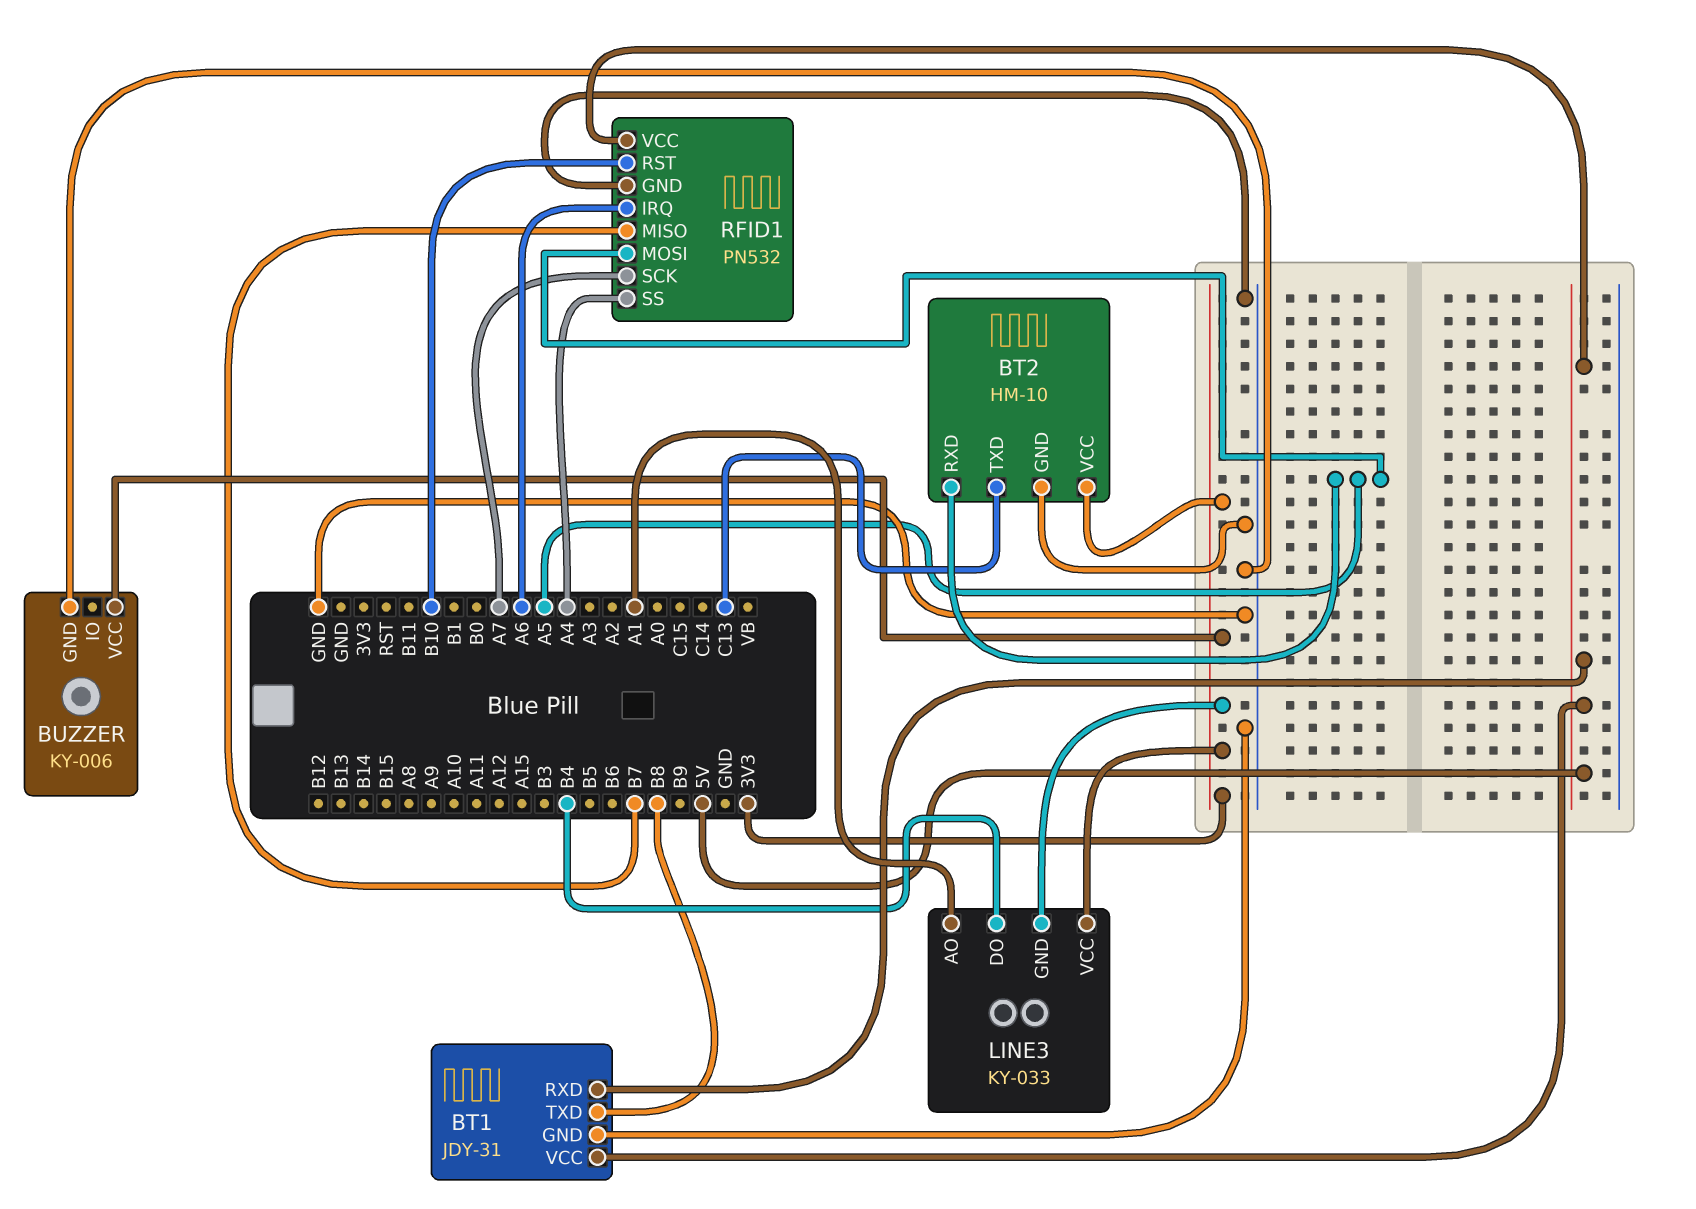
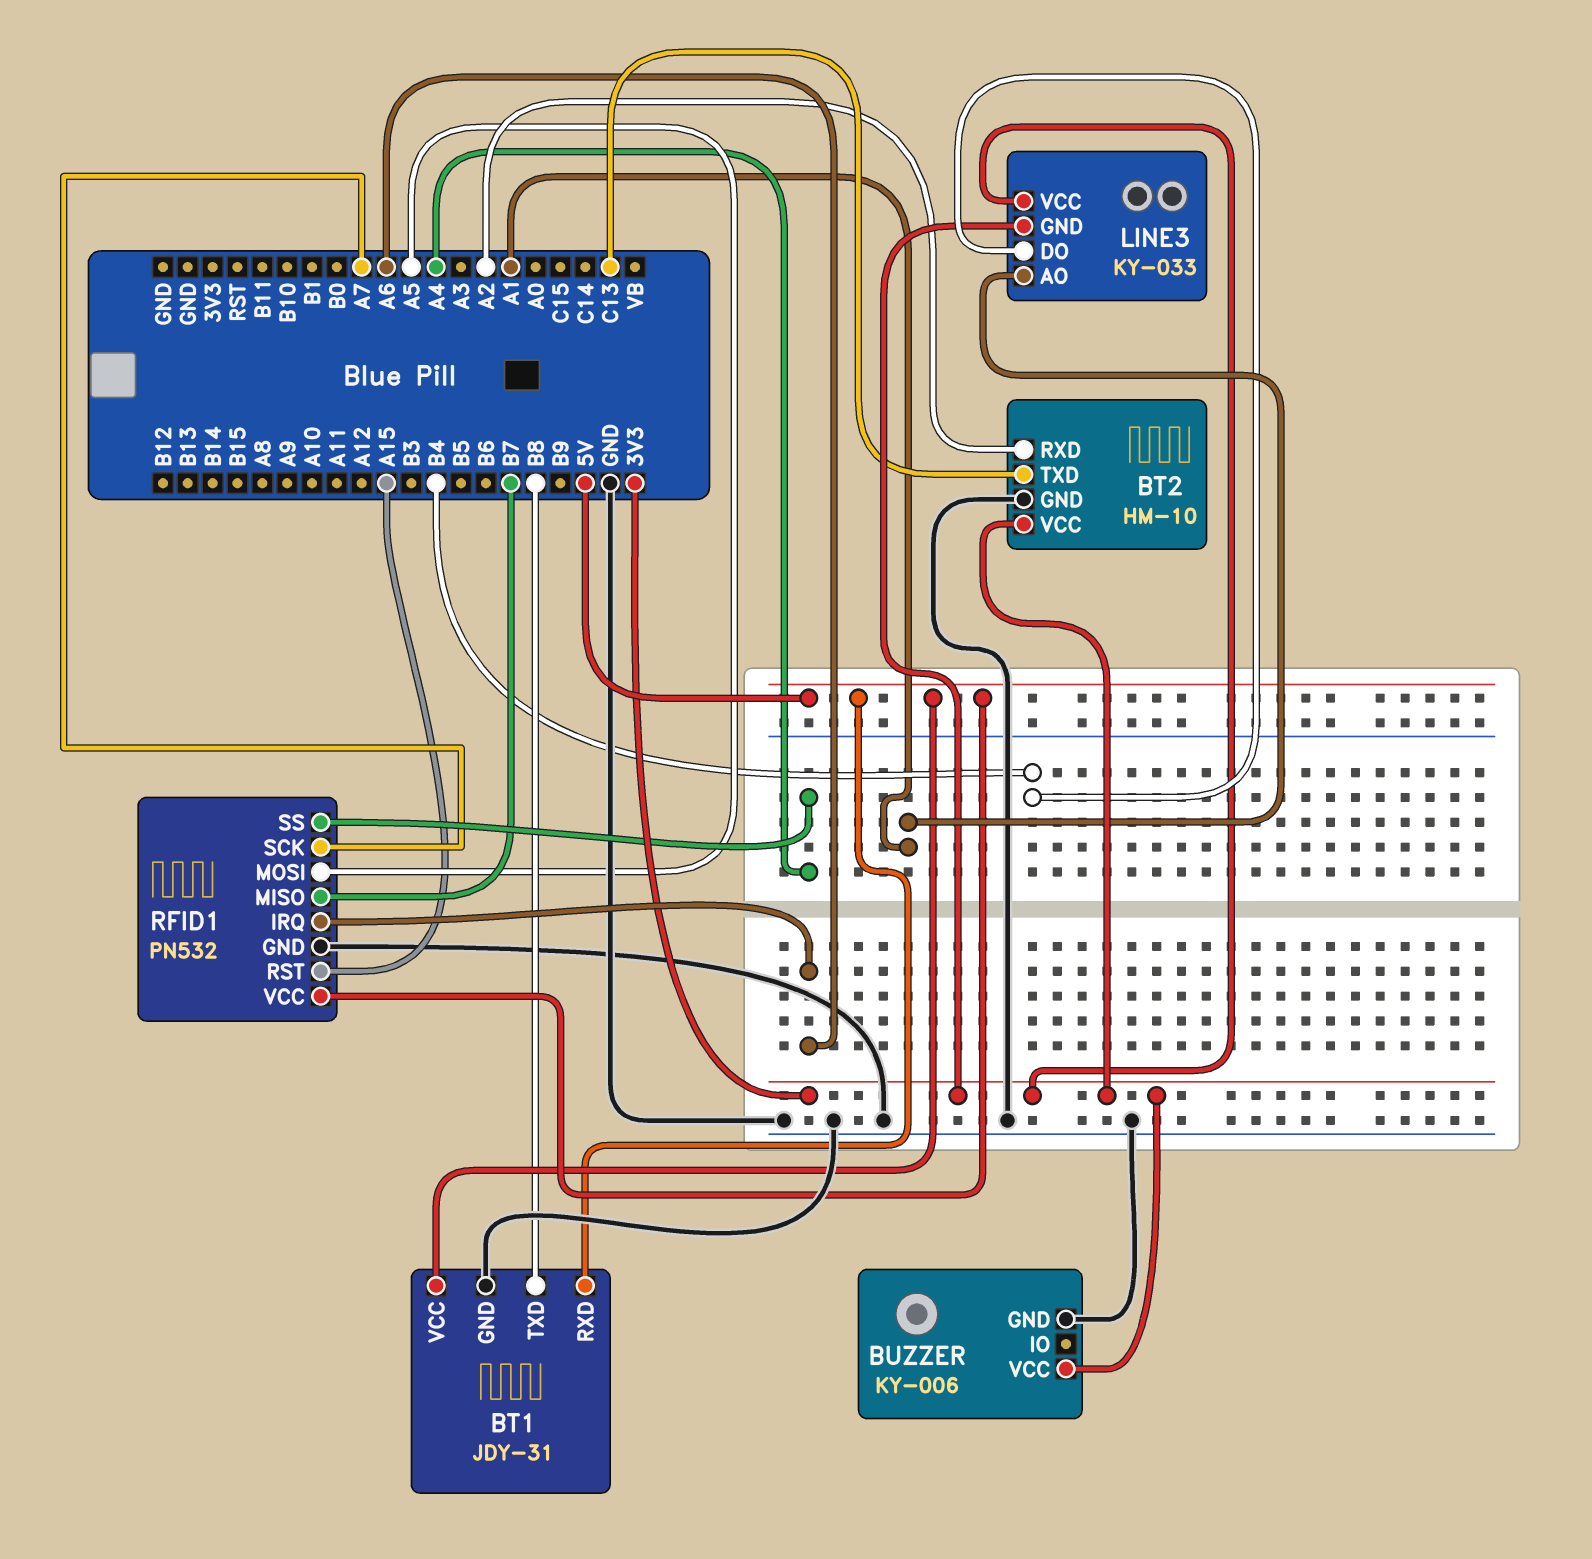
BT2 pin RXD: A5 -> A2
RFID1 pin RST: B10 -> A15

